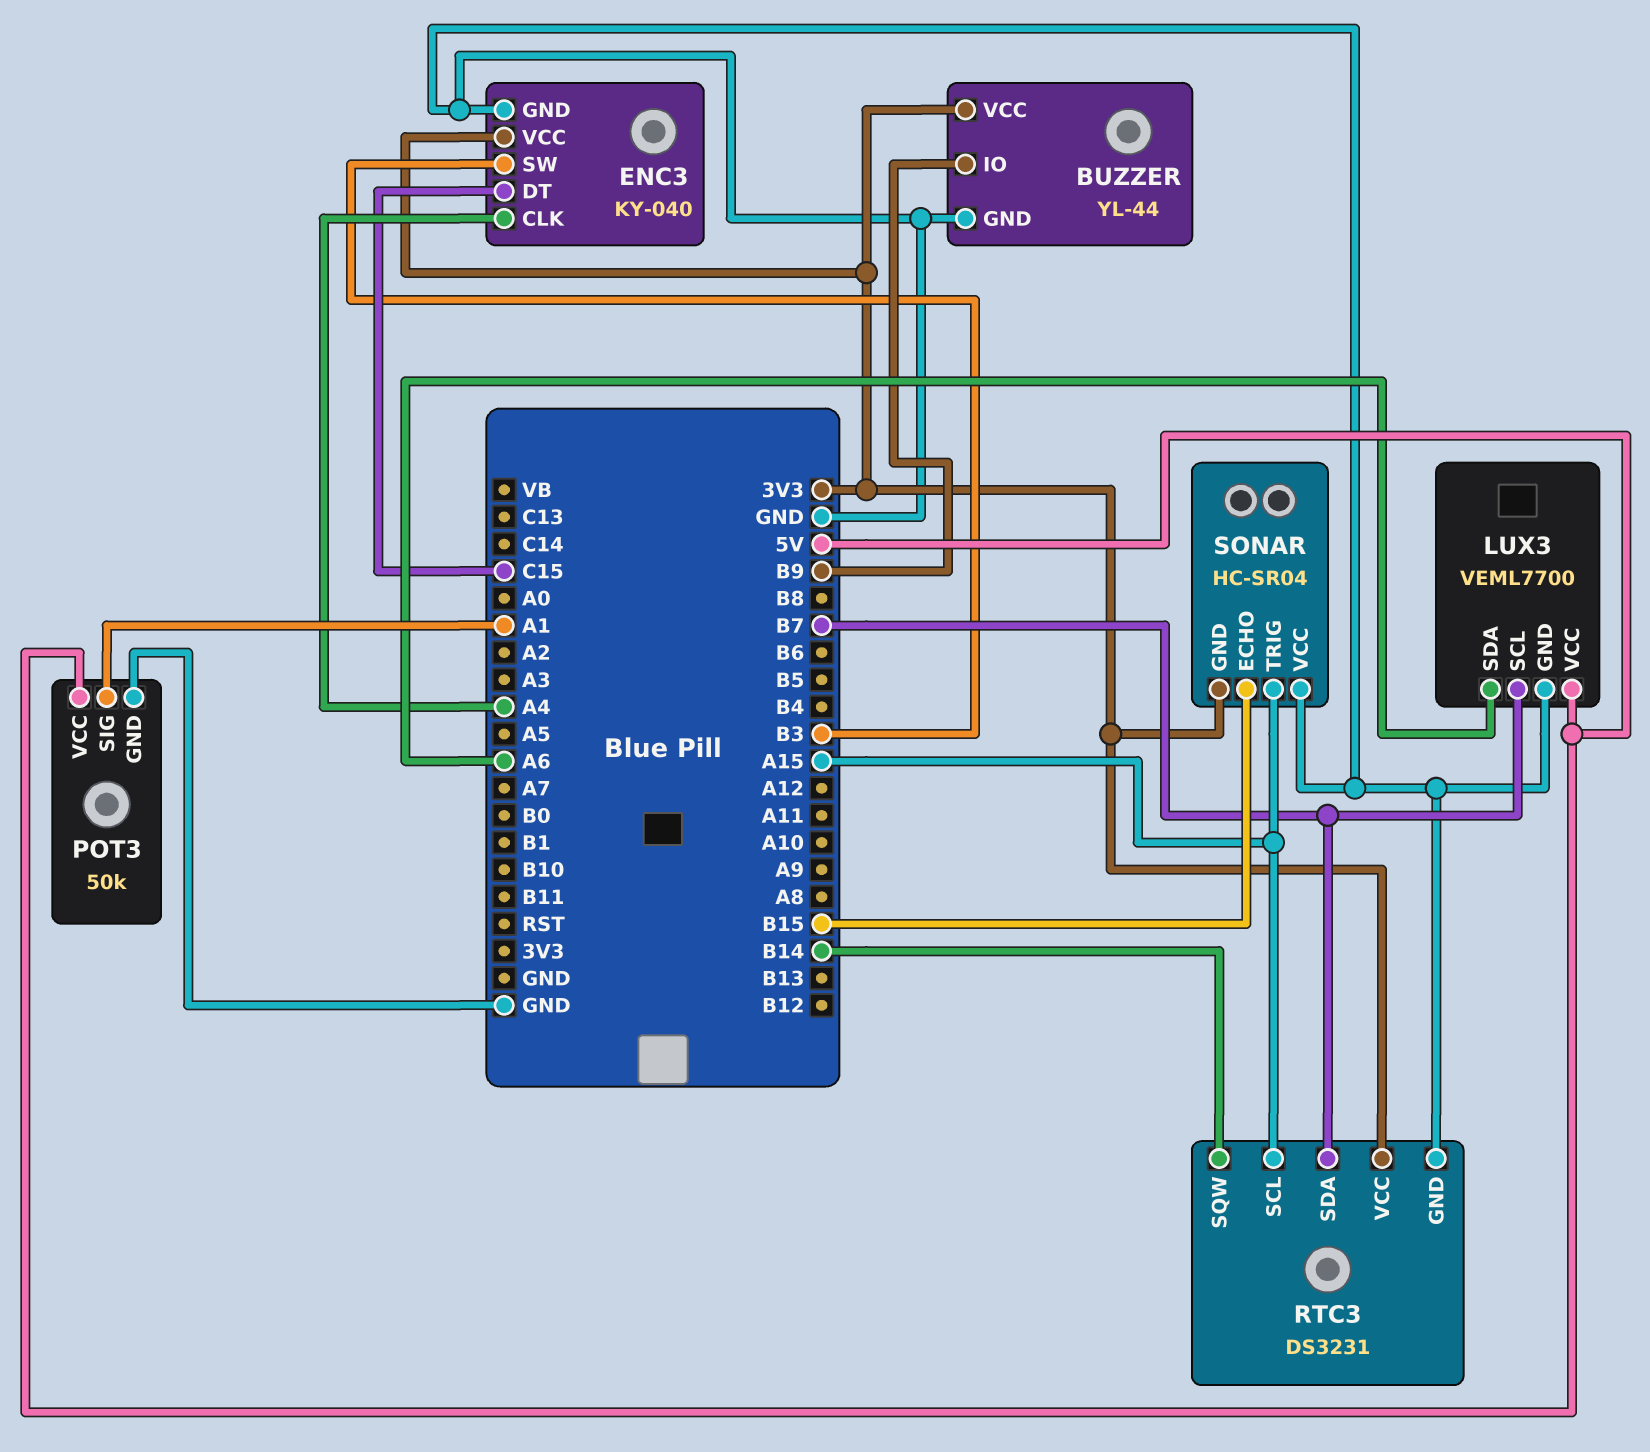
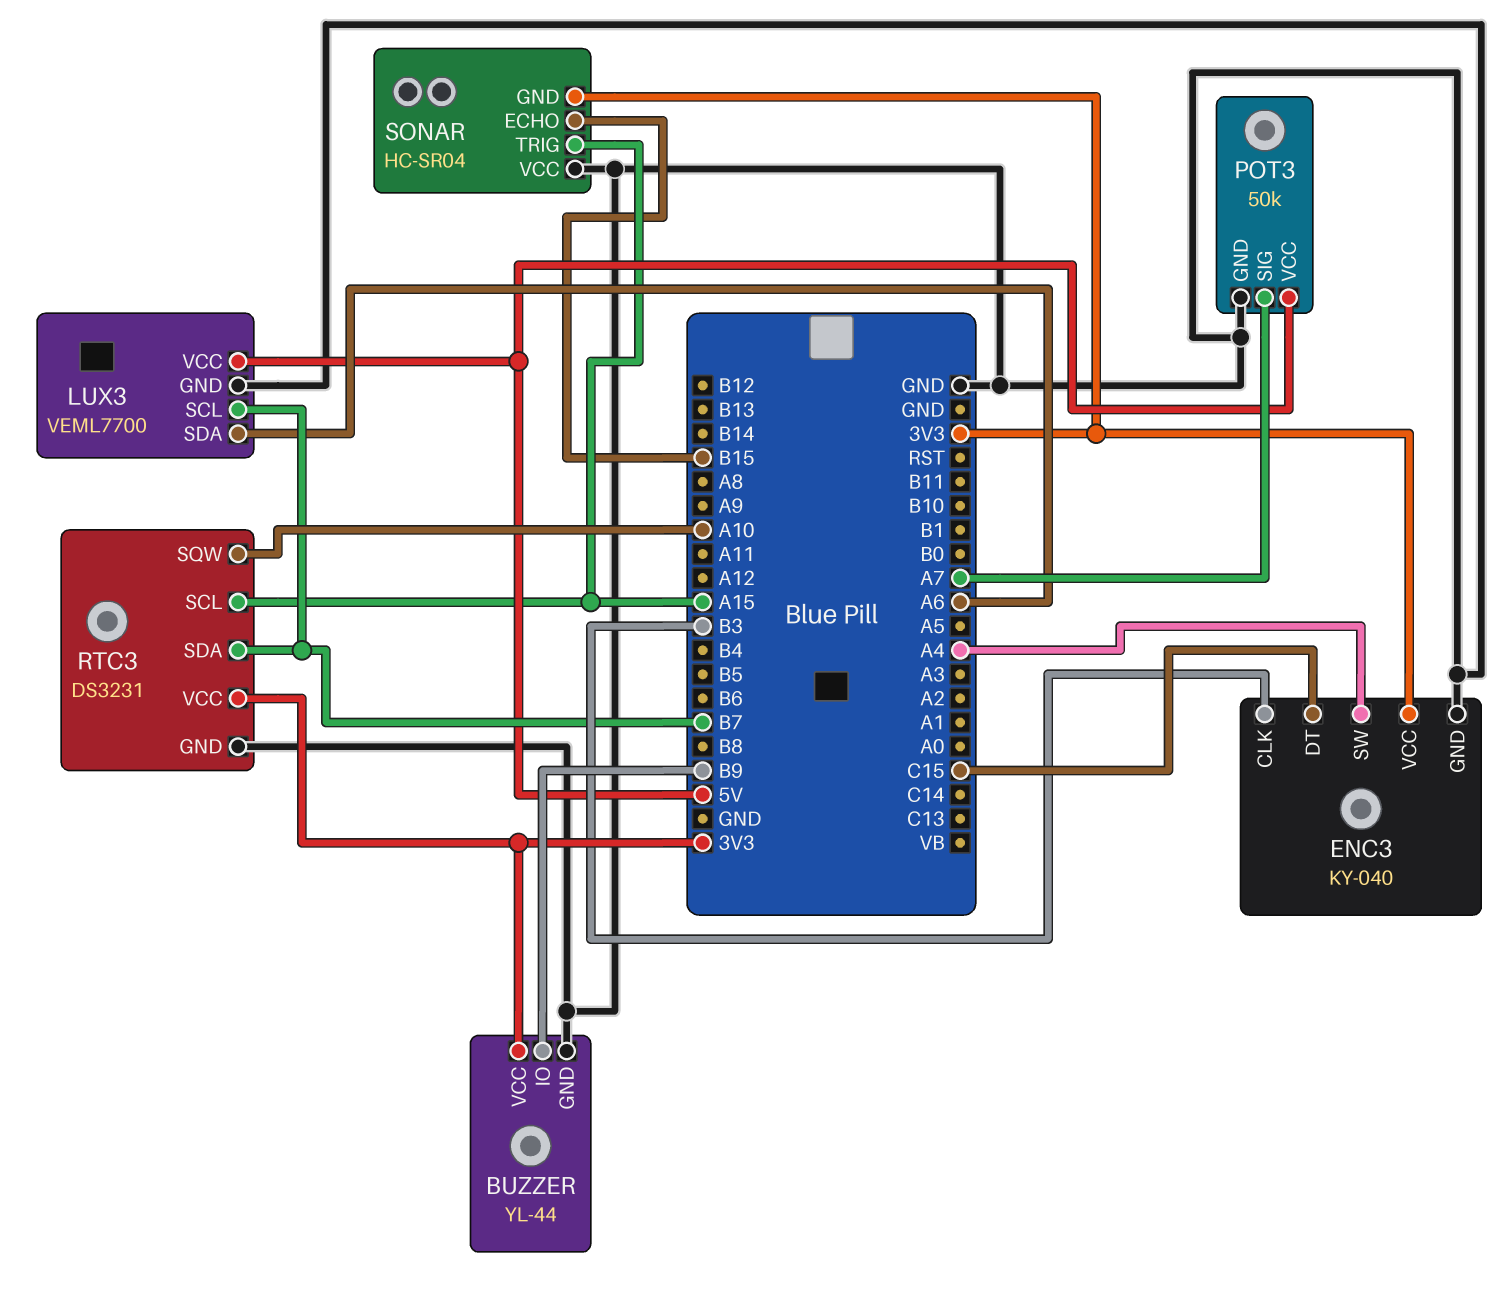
ENC3 pin CLK: A4 -> B3
ENC3 pin SW: B3 -> A4
POT3 pin SIG: A1 -> A7
RTC3 pin SQW: B14 -> A10

